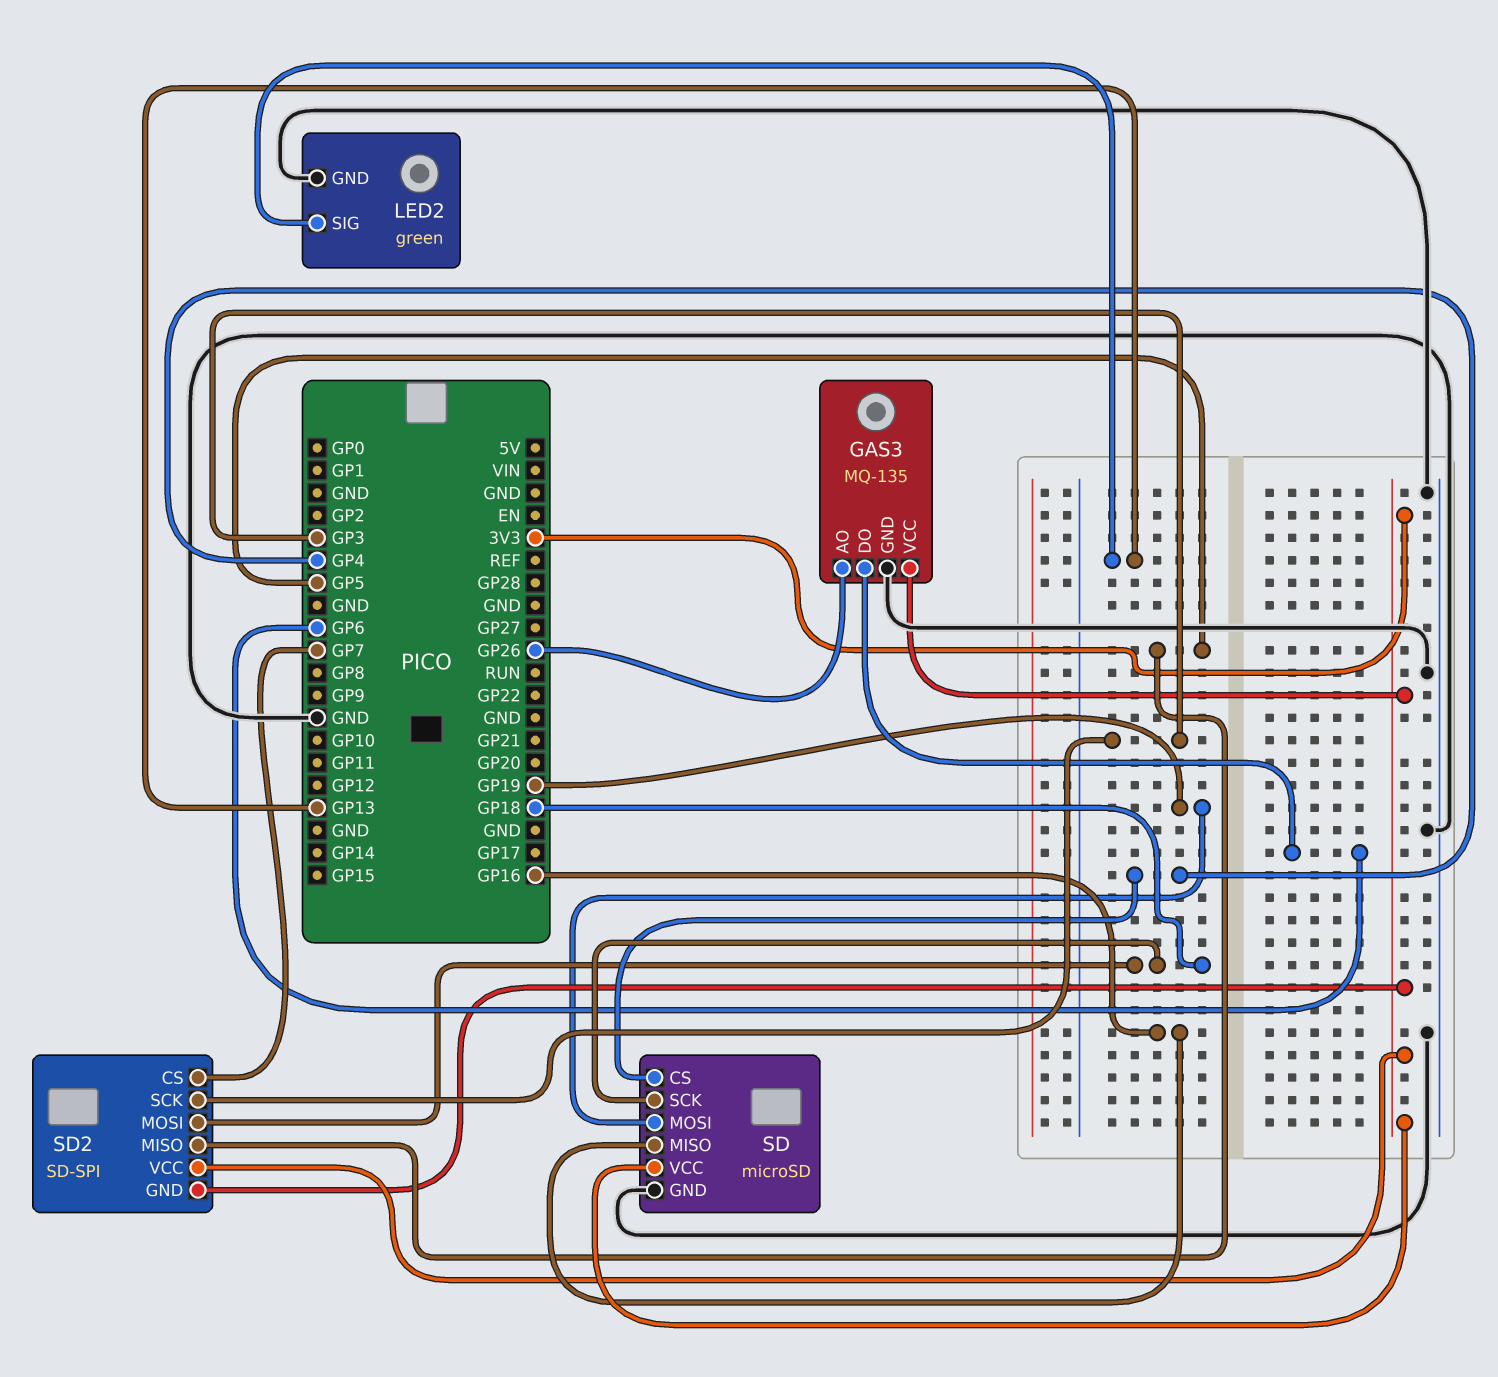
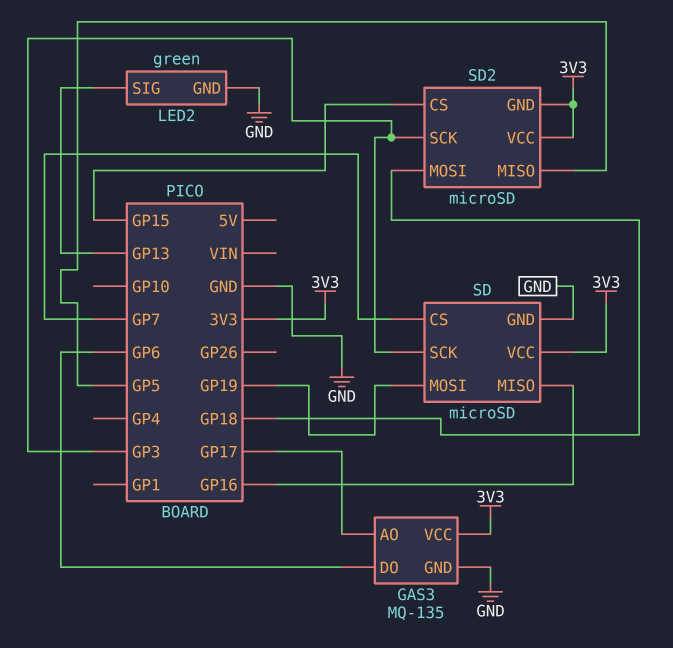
GAS3 pin AO: GP26 -> GP17
SD pin CS: GP4 -> GP7
SD pin SCK: GP18 -> GP3
SD2: SD-SPI -> microSD
SD2 pin CS: GP7 -> GP15

